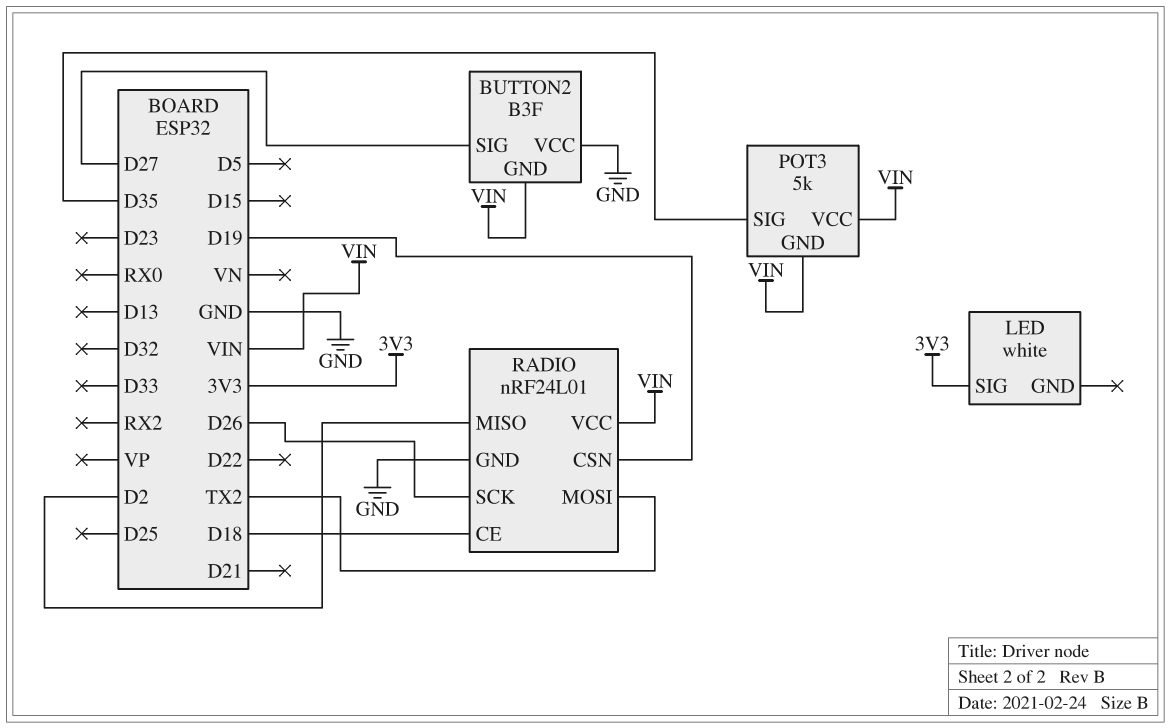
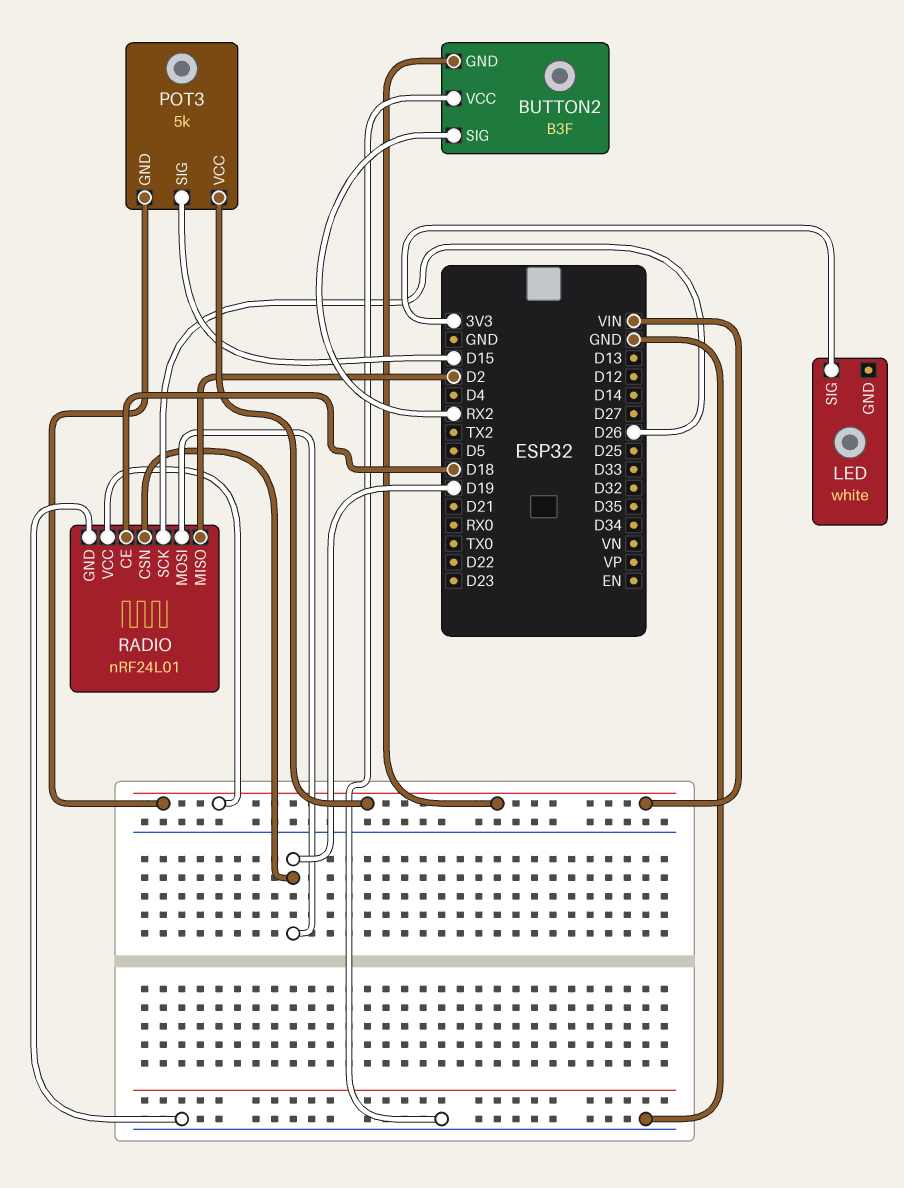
BUTTON2 pin SIG: D27 -> RX2
POT3 pin SIG: D35 -> D15
RADIO pin MOSI: TX2 -> D19

